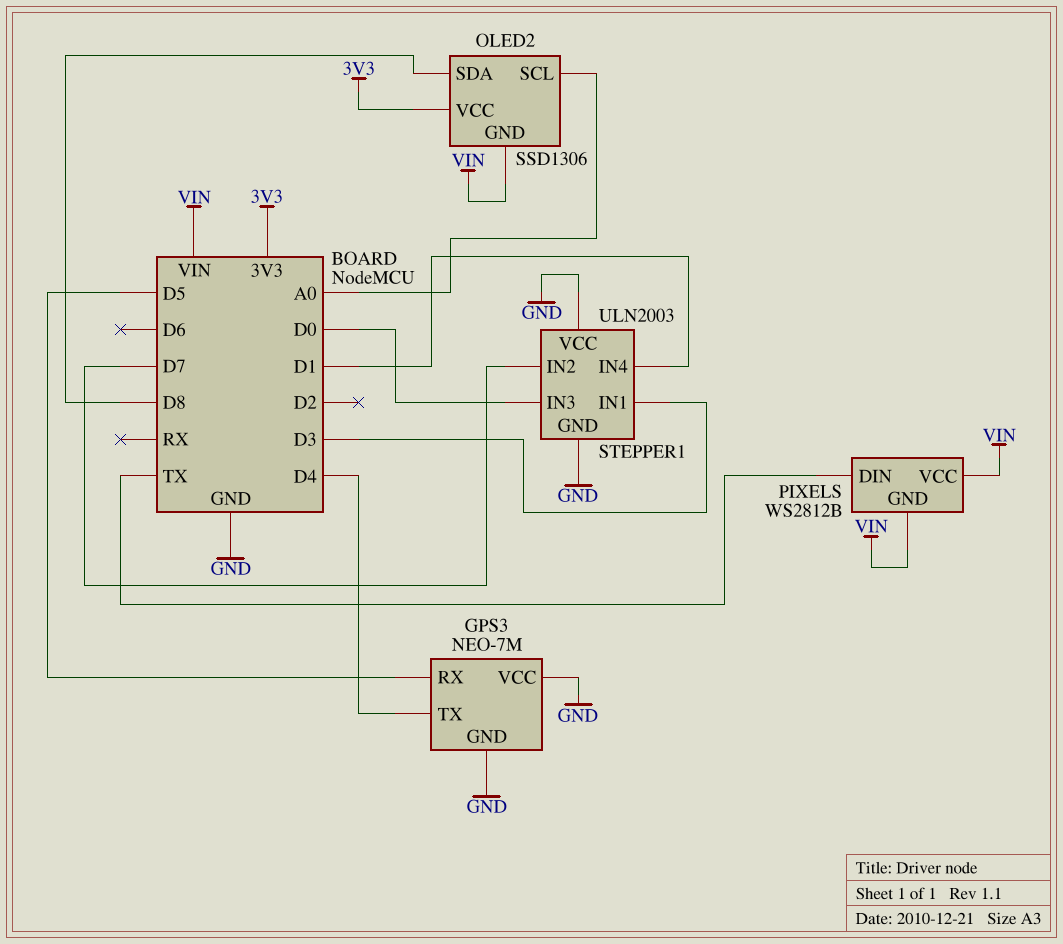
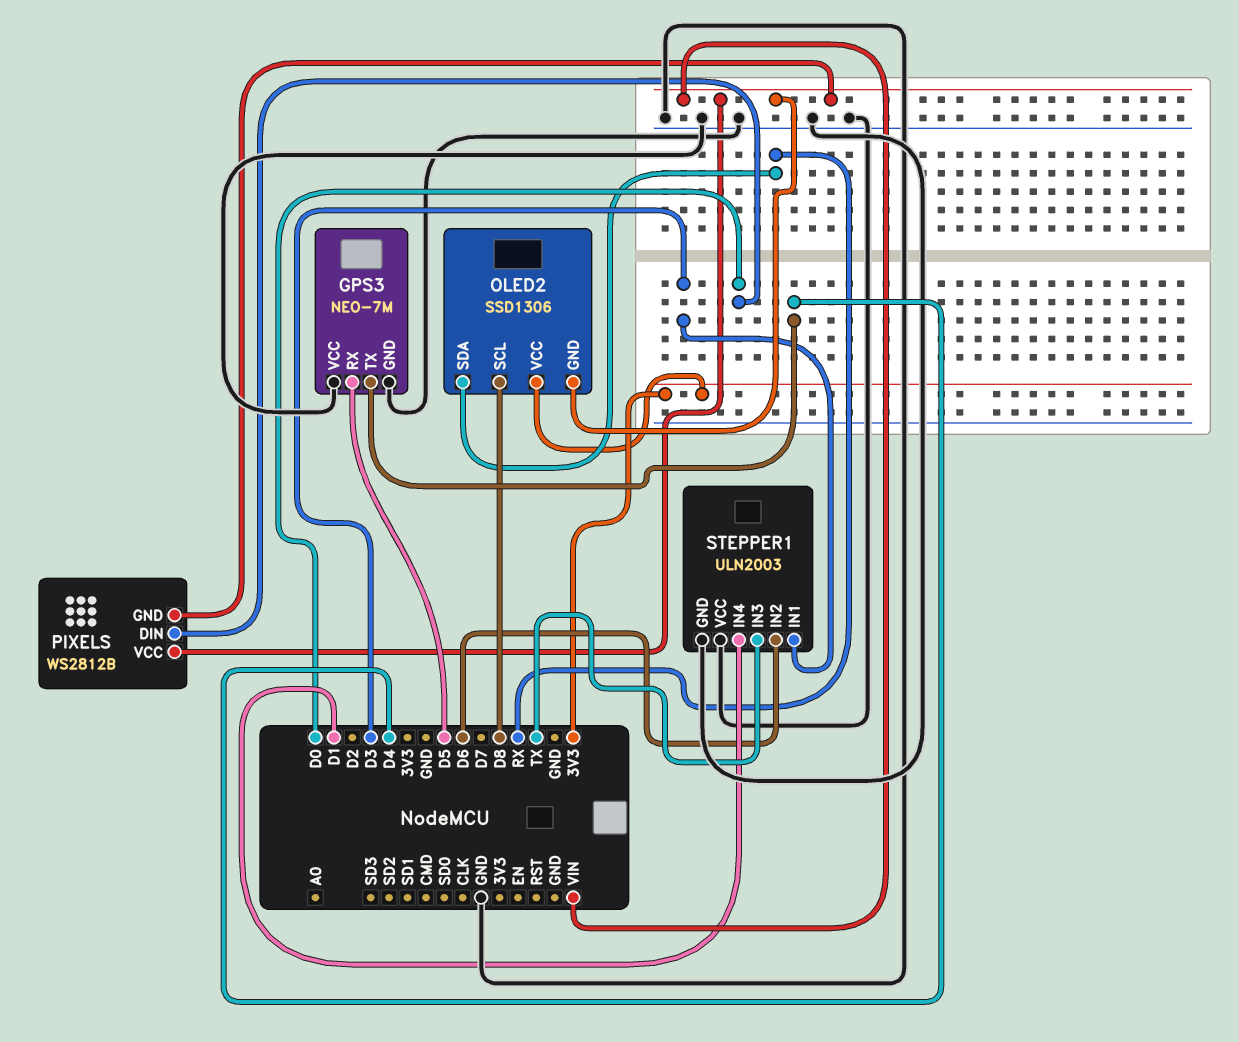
OLED2 pin SCL: A0 -> D8
OLED2 pin SDA: D8 -> RX
PIXELS pin DIN: TX -> D0
STEPPER1 pin IN2: D7 -> D6
STEPPER1 pin IN3: D0 -> TX

